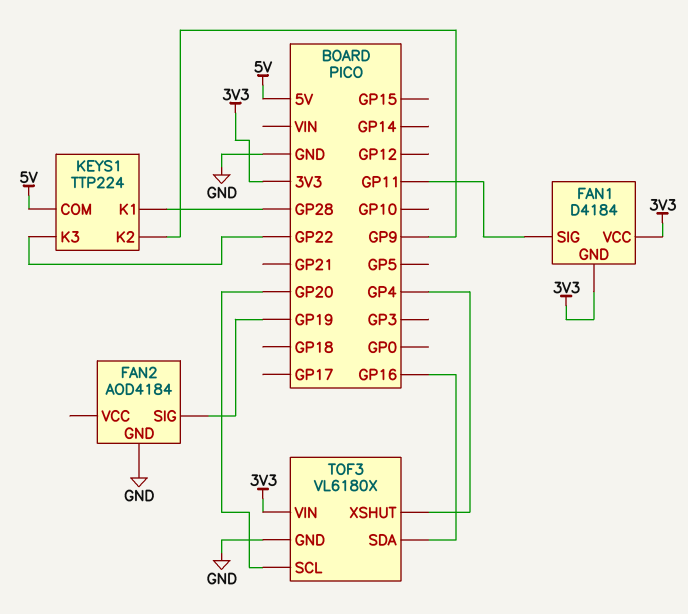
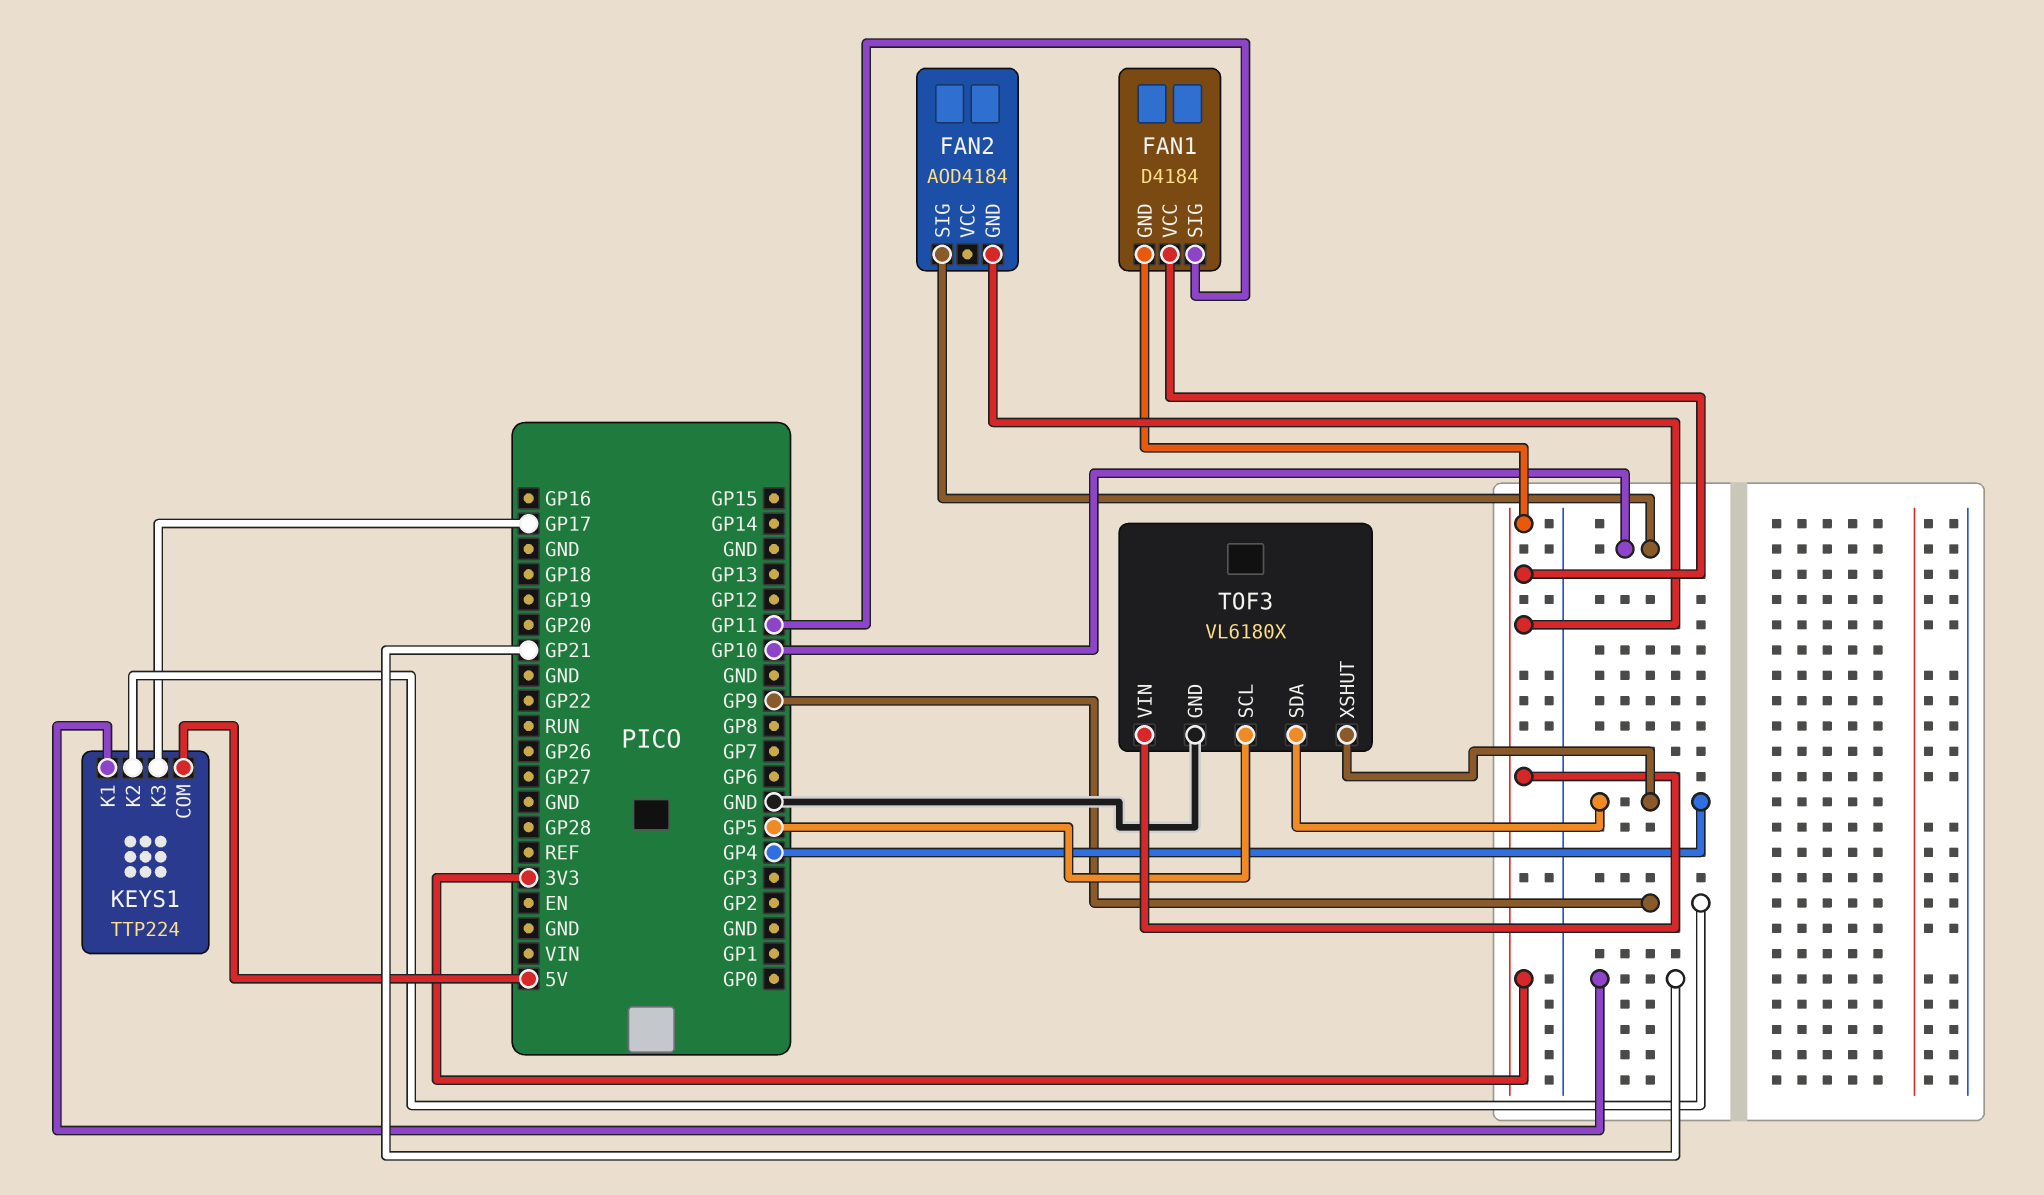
FAN2 pin GND: GND -> 3V3
FAN2 pin SIG: GP19 -> GP10
KEYS1 pin K1: GP28 -> GP21
KEYS1 pin K3: GP22 -> GP17
TOF3 pin SCL: GP20 -> GP5
TOF3 pin SDA: GP16 -> GP4

